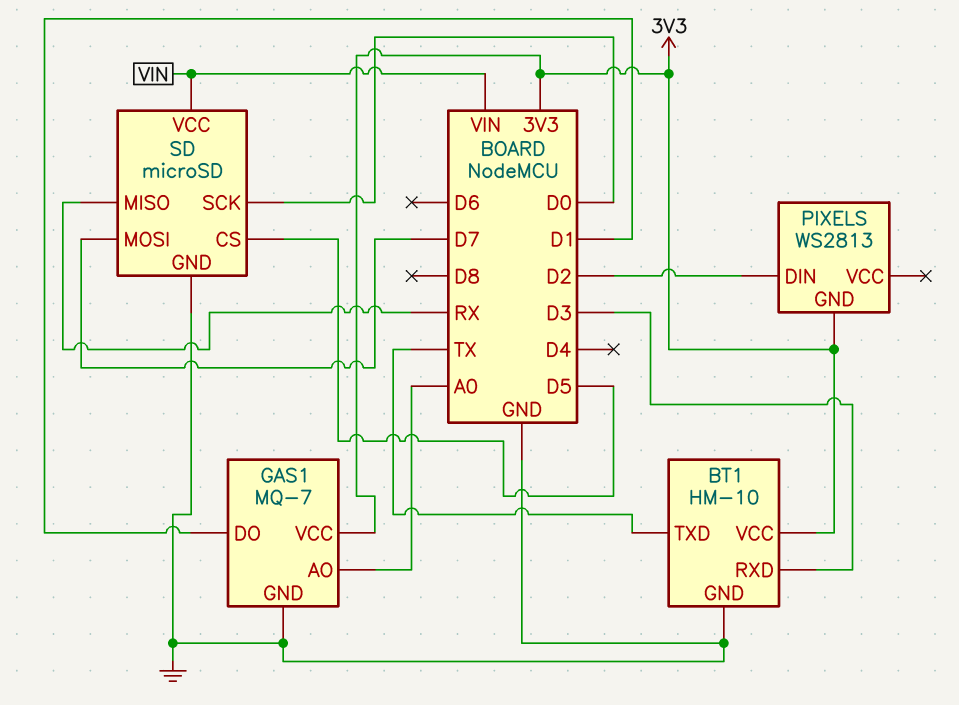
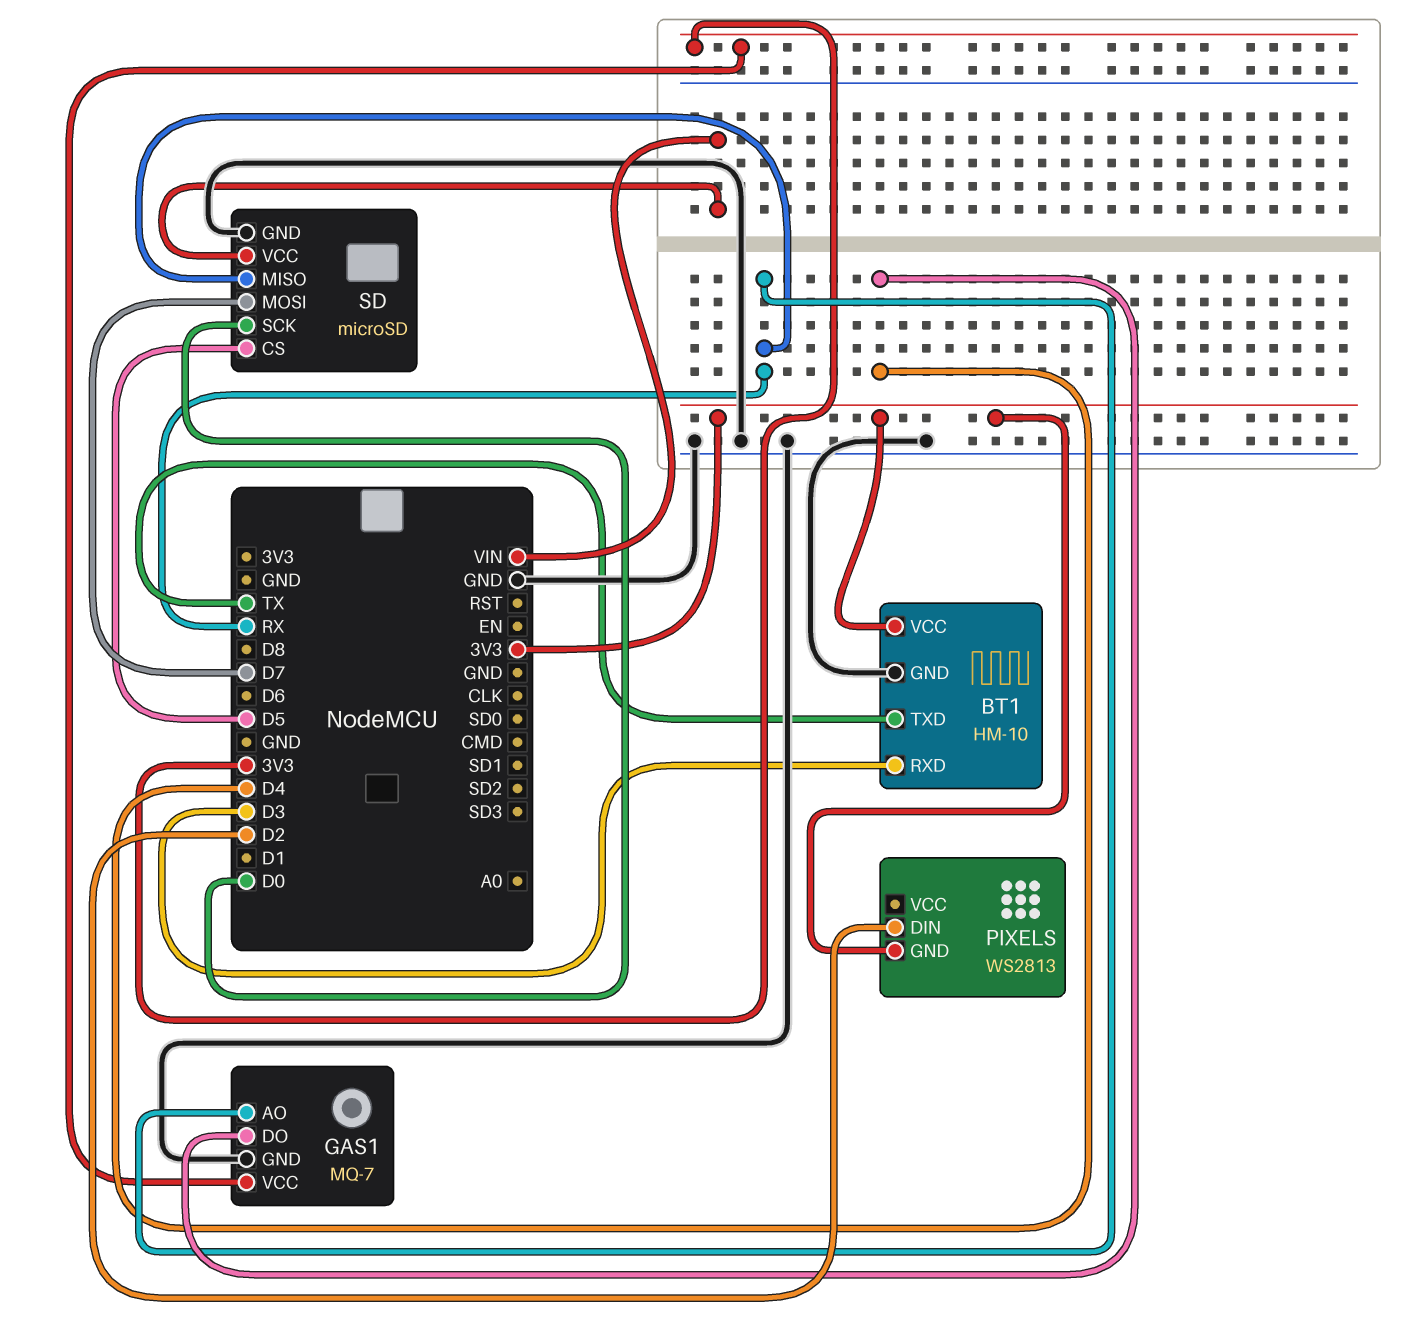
GAS1 pin AO: A0 -> RX
GAS1 pin DO: D1 -> D4

